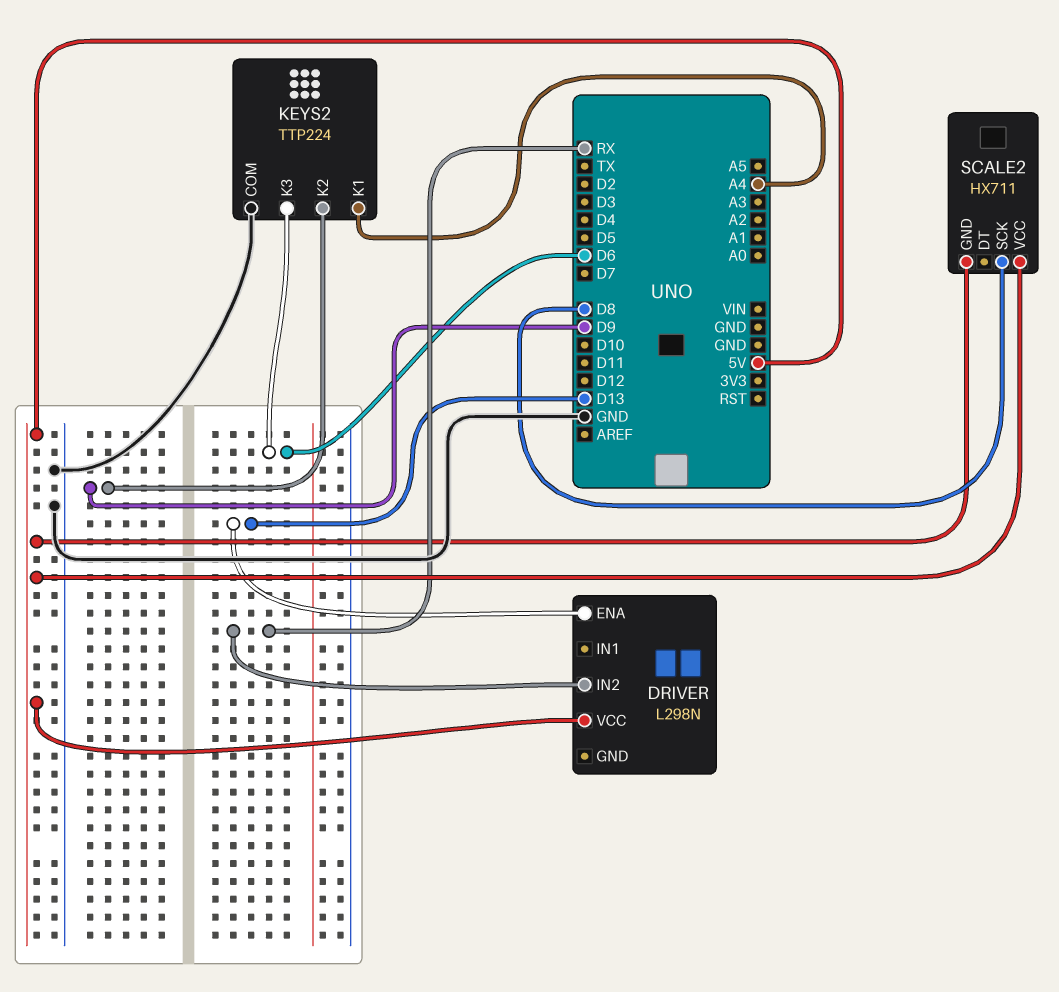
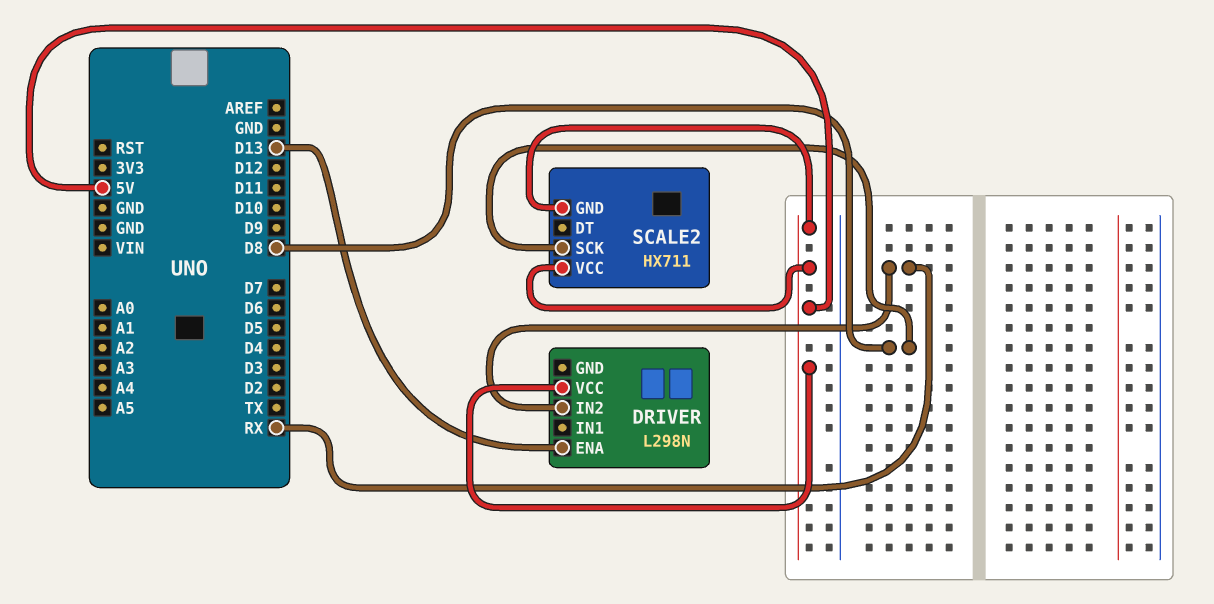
KEYS2: TTP224 -> none
KEYS2 pin COM: GND -> none
KEYS2 pin K1: A4 -> none
KEYS2 pin K2: D9 -> none
KEYS2 pin K3: D6 -> none

